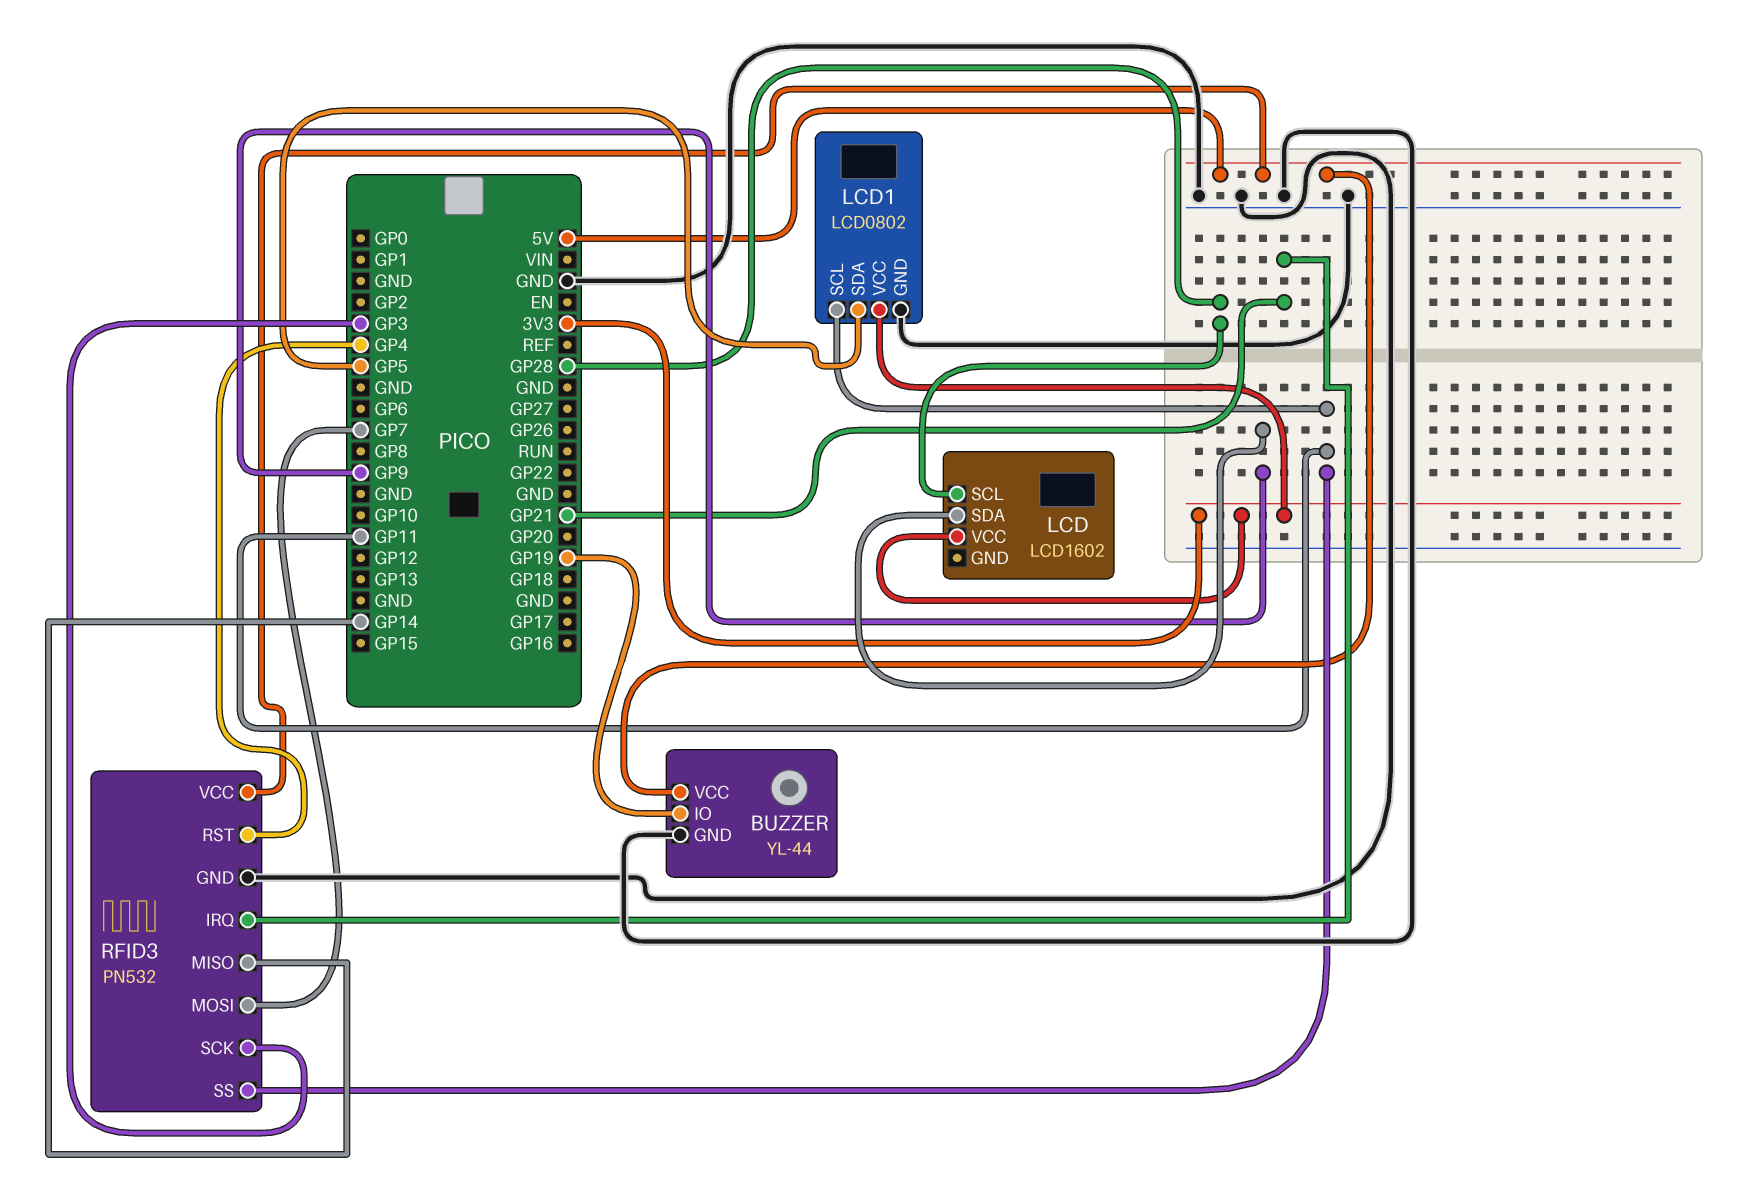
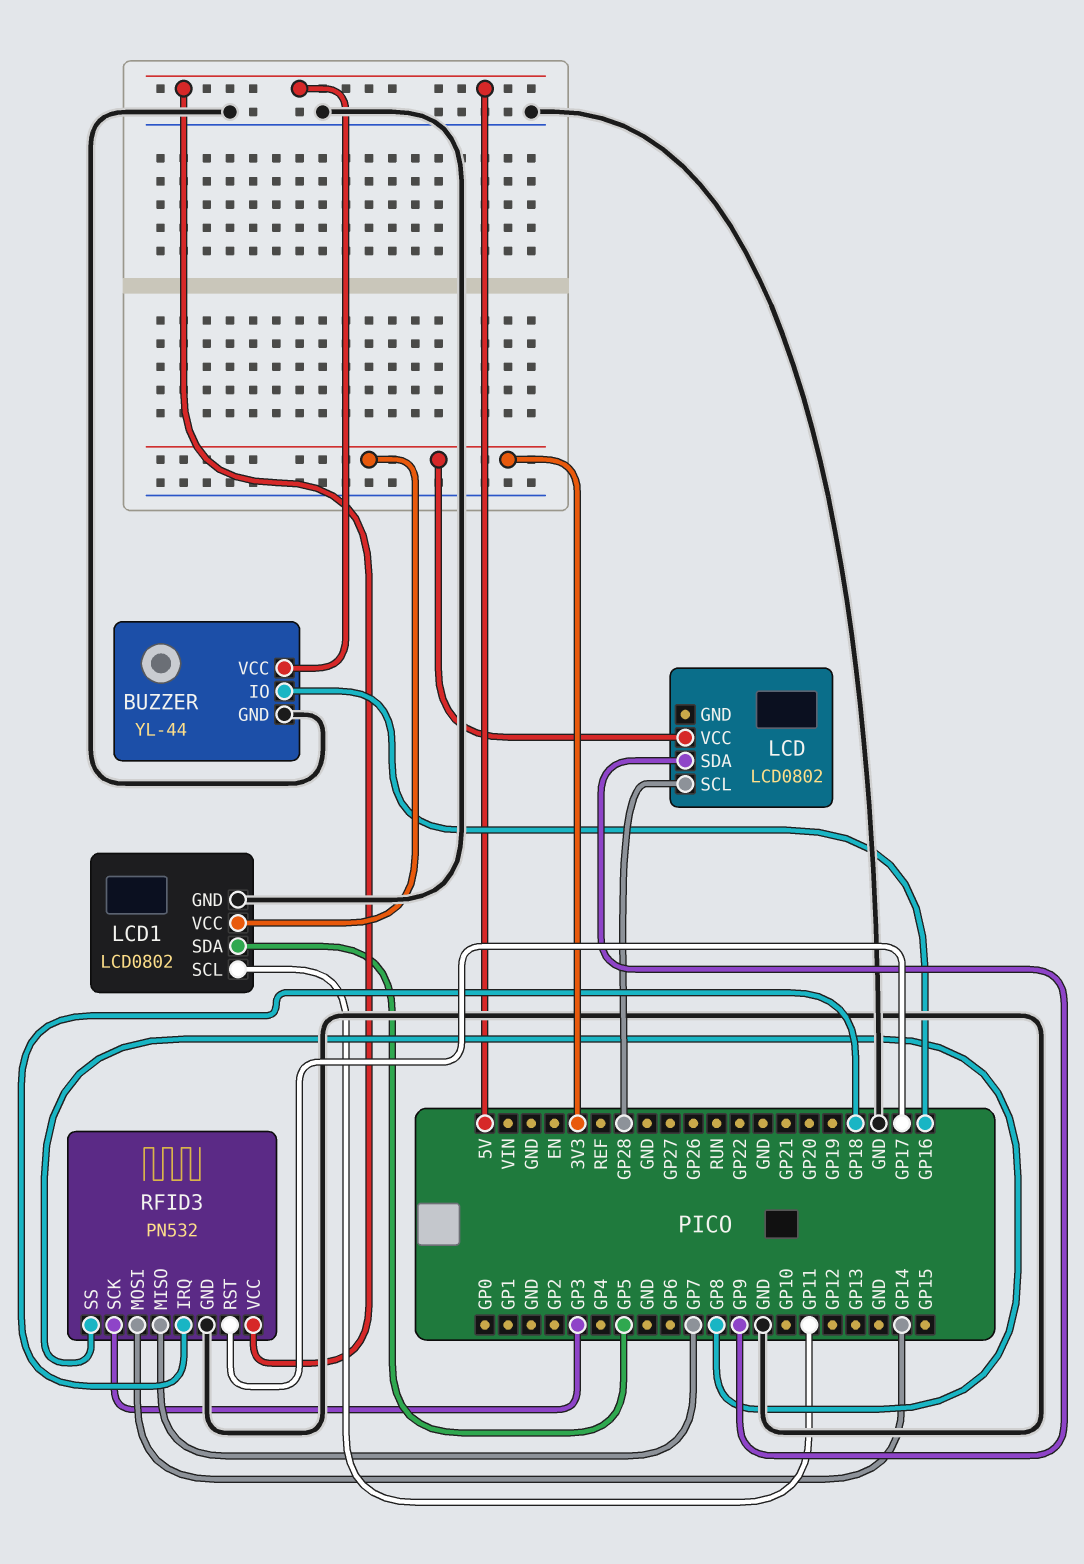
BUZZER pin IO: GP19 -> GP16
LCD: LCD1602 -> LCD0802
RFID3 pin IRQ: GP21 -> GP18
RFID3 pin MISO: GP14 -> GP7
RFID3 pin MOSI: GP7 -> GP14
RFID3 pin RST: GP4 -> GP17
RFID3 pin SS: GP11 -> GP8

